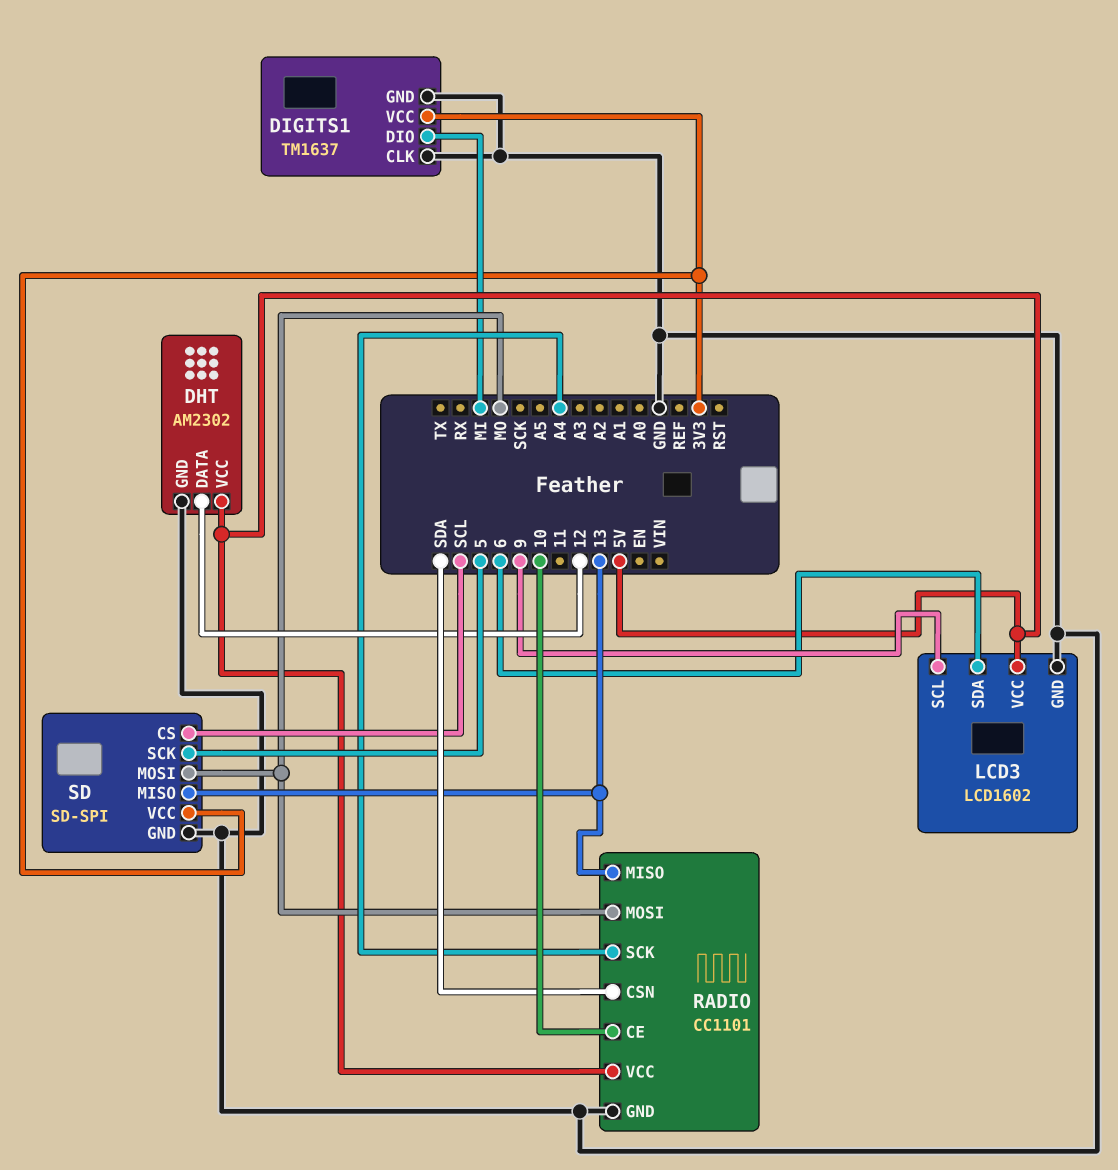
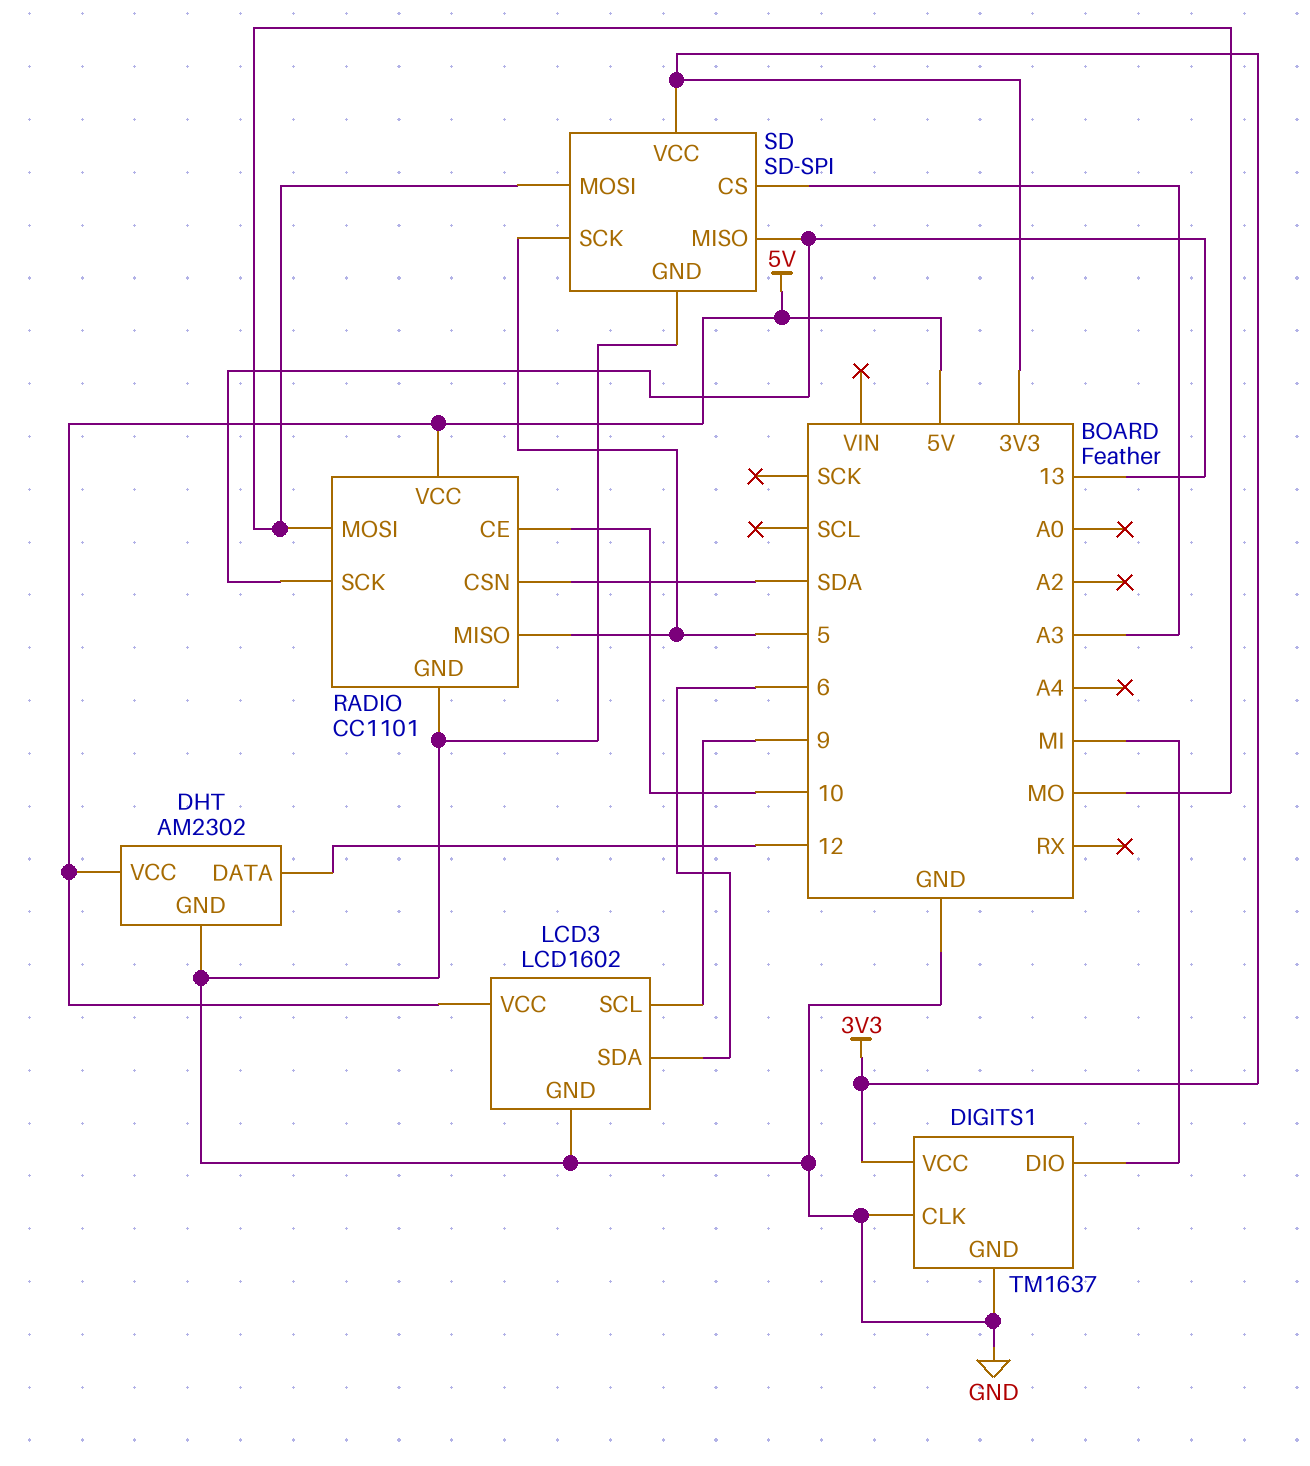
RADIO pin MISO: 13 -> 5
RADIO pin SCK: A4 -> 13
SD pin CS: SCL -> A3

